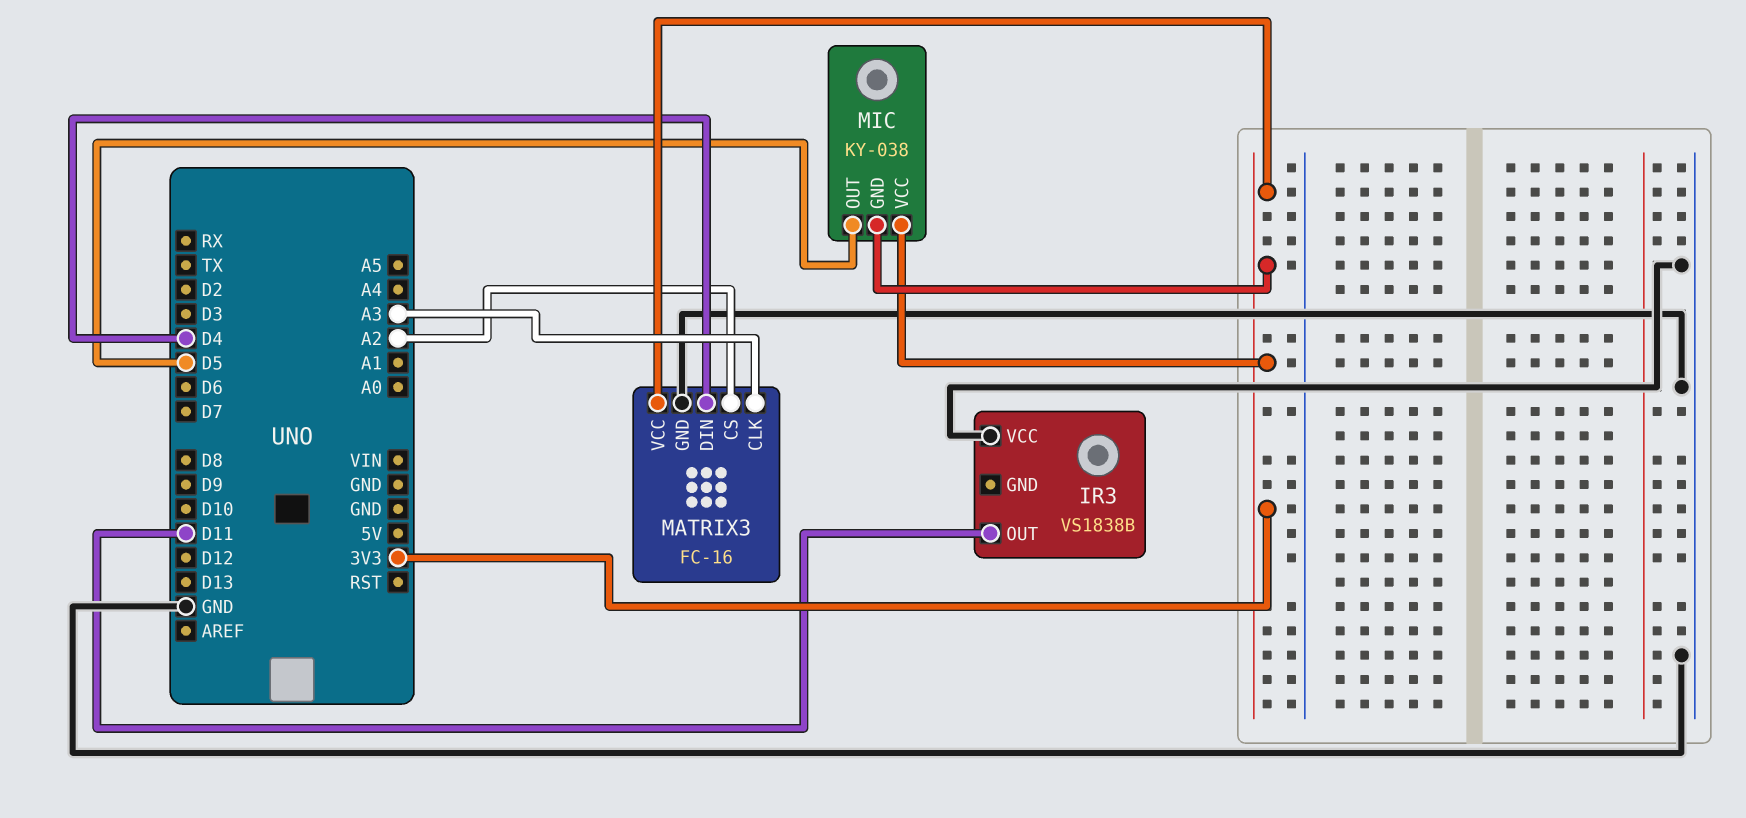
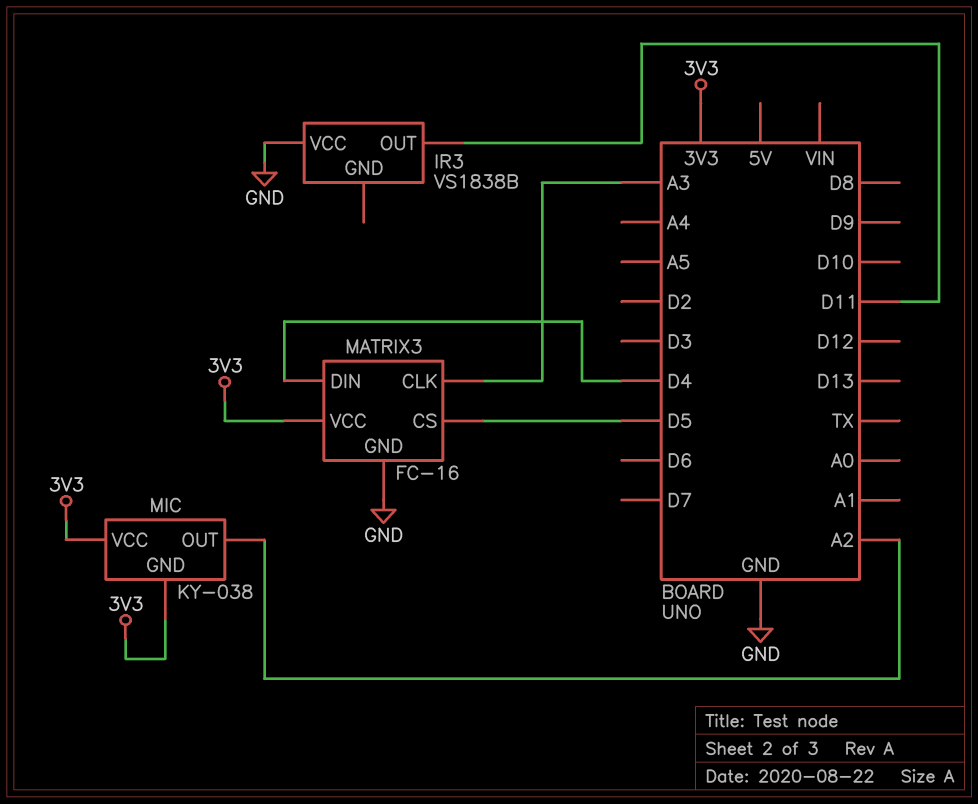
MATRIX3 pin CS: A2 -> D5
MIC pin OUT: D5 -> A2

